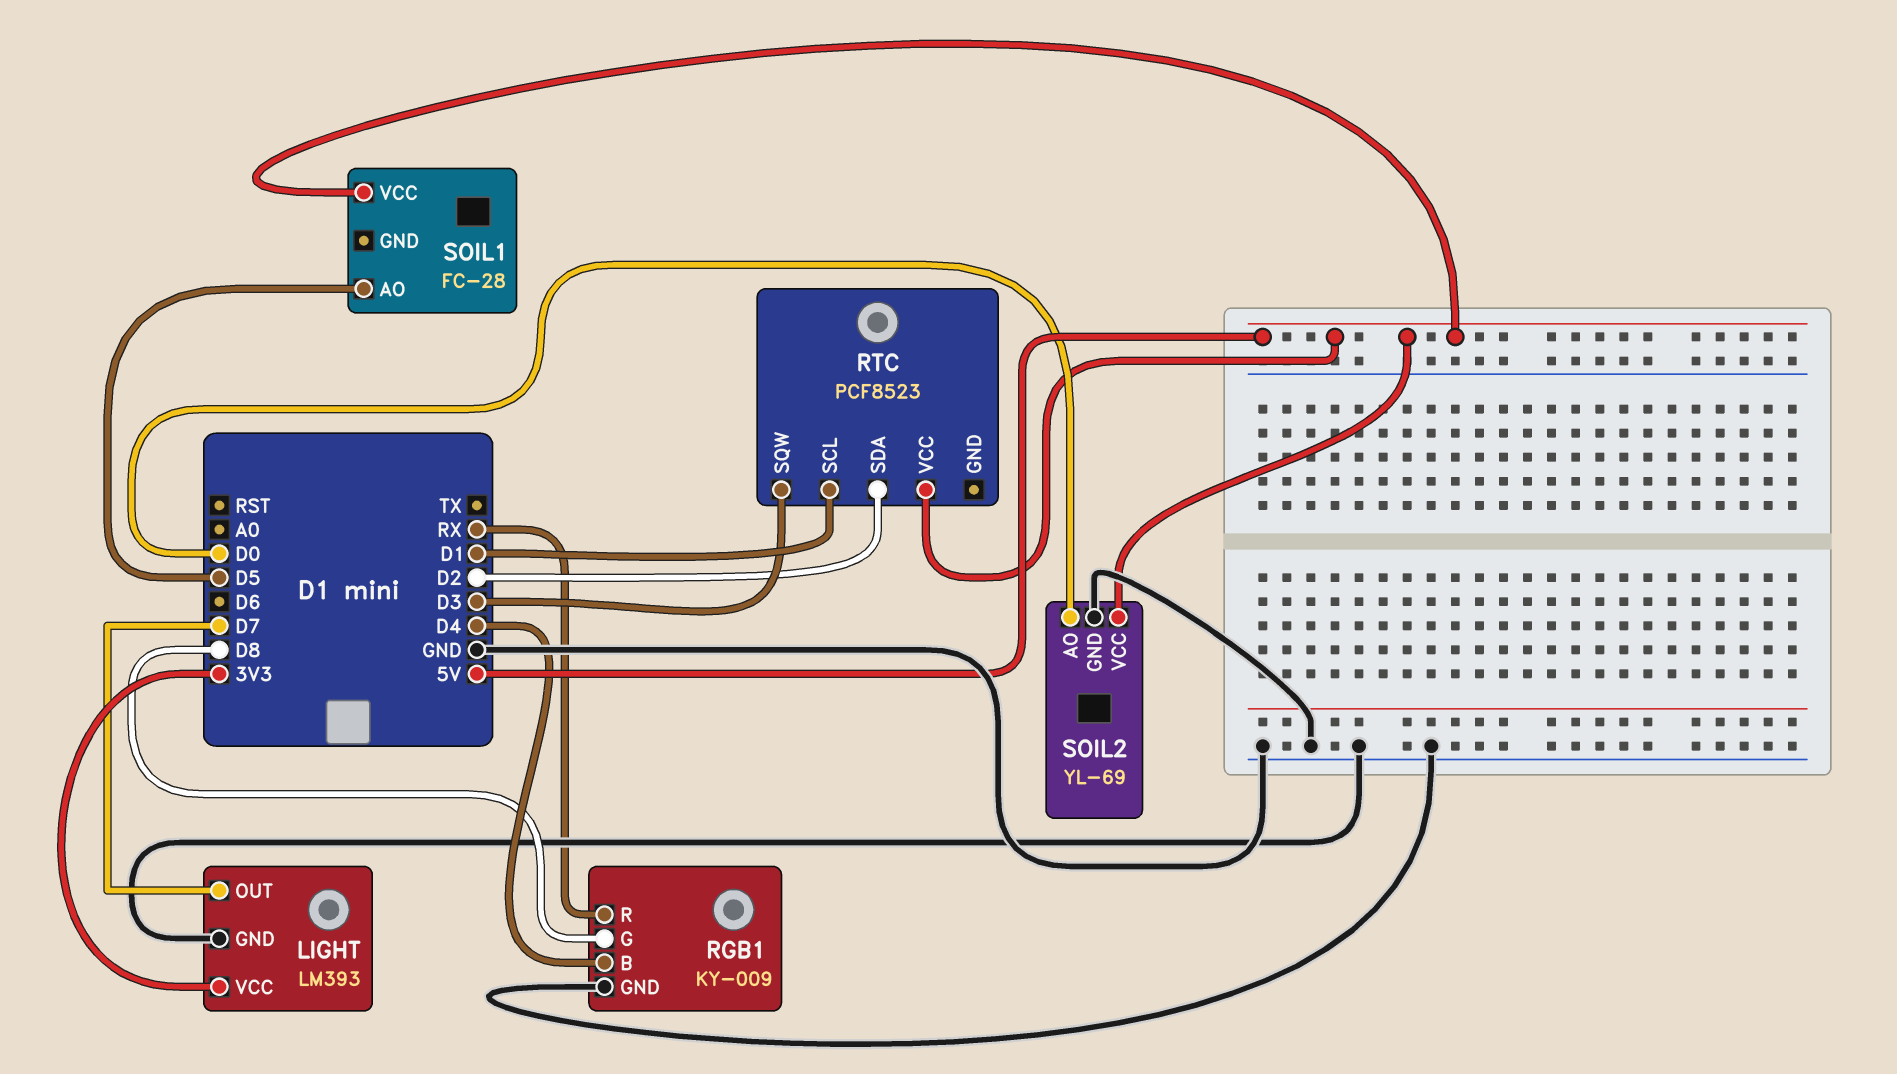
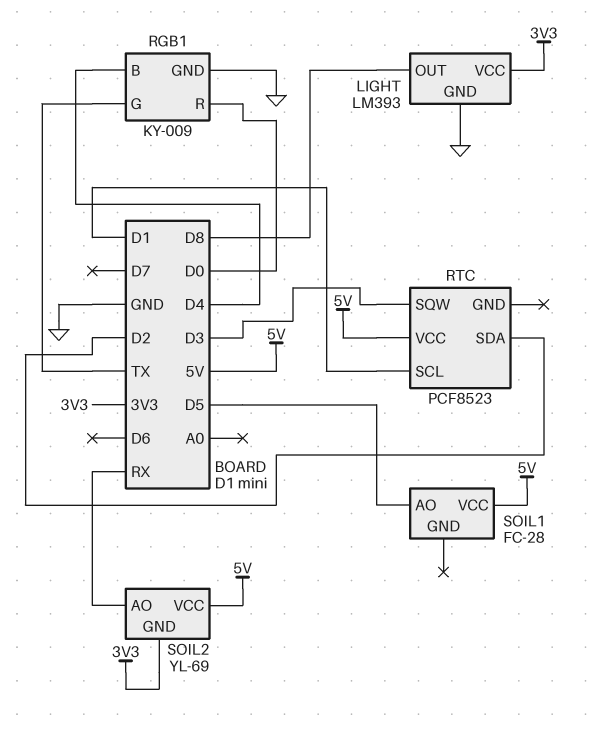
LIGHT pin OUT: D7 -> D8
RGB1 pin G: D8 -> TX
RGB1 pin R: RX -> D0
SOIL2 pin AO: D0 -> RX
SOIL2 pin GND: GND -> 3V3

